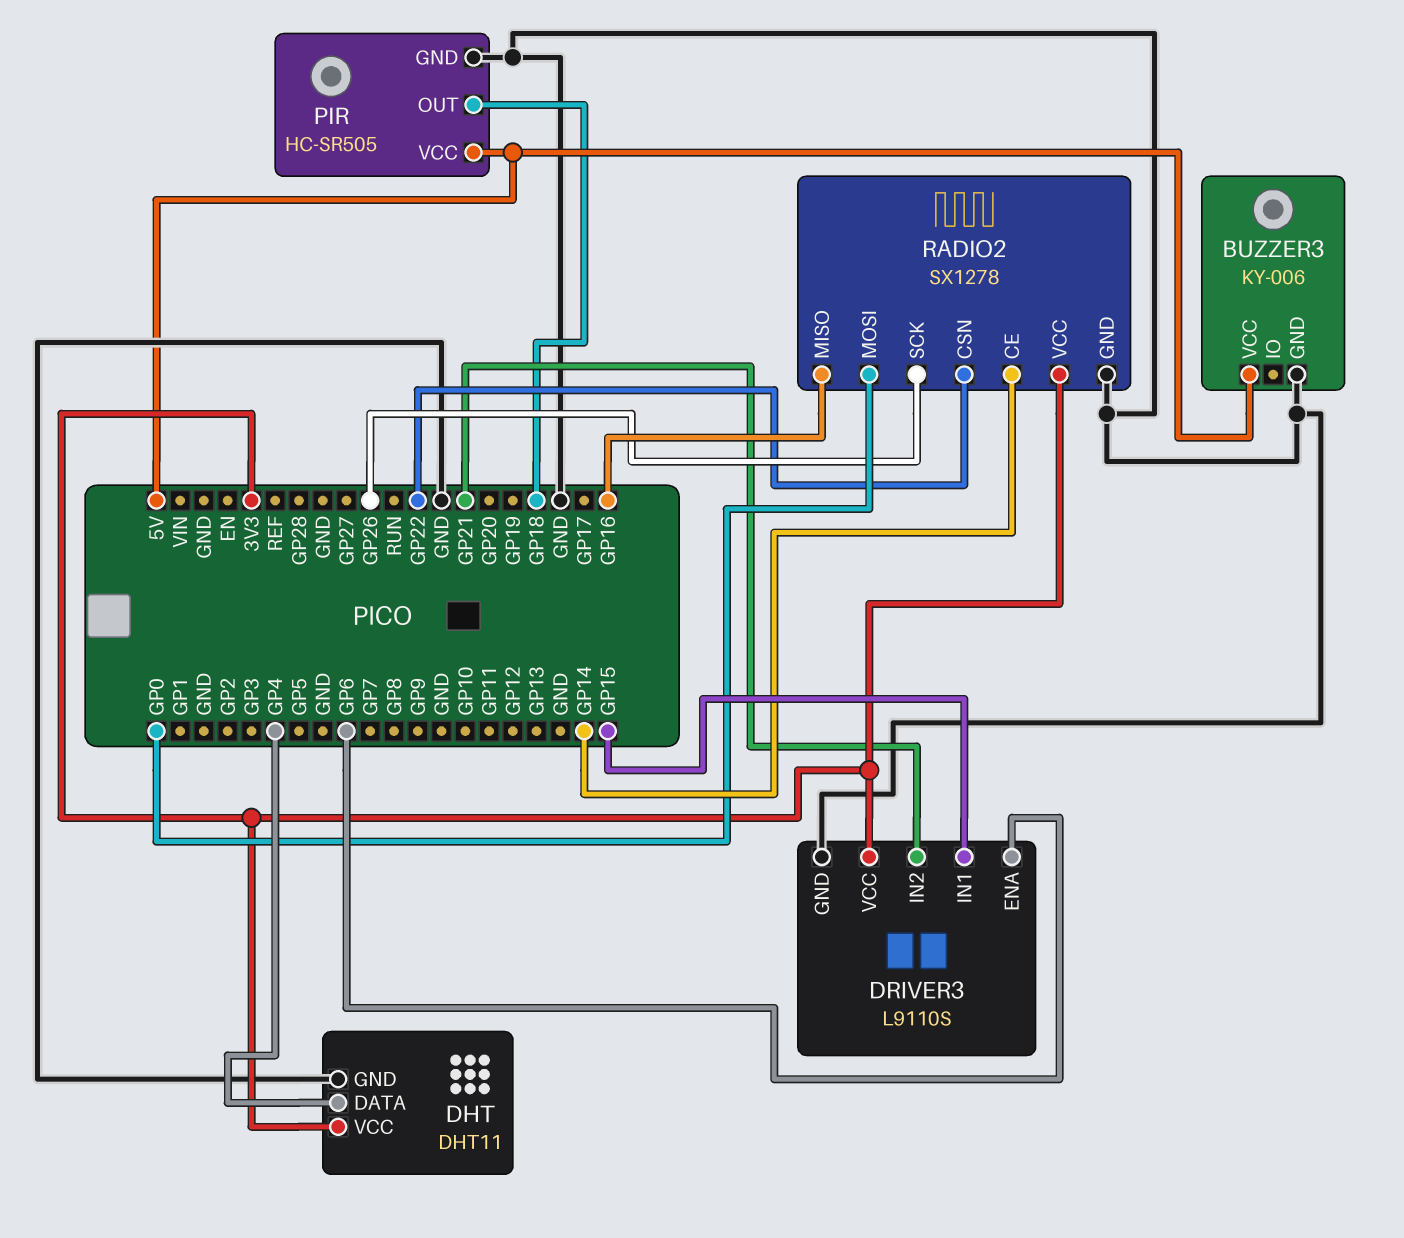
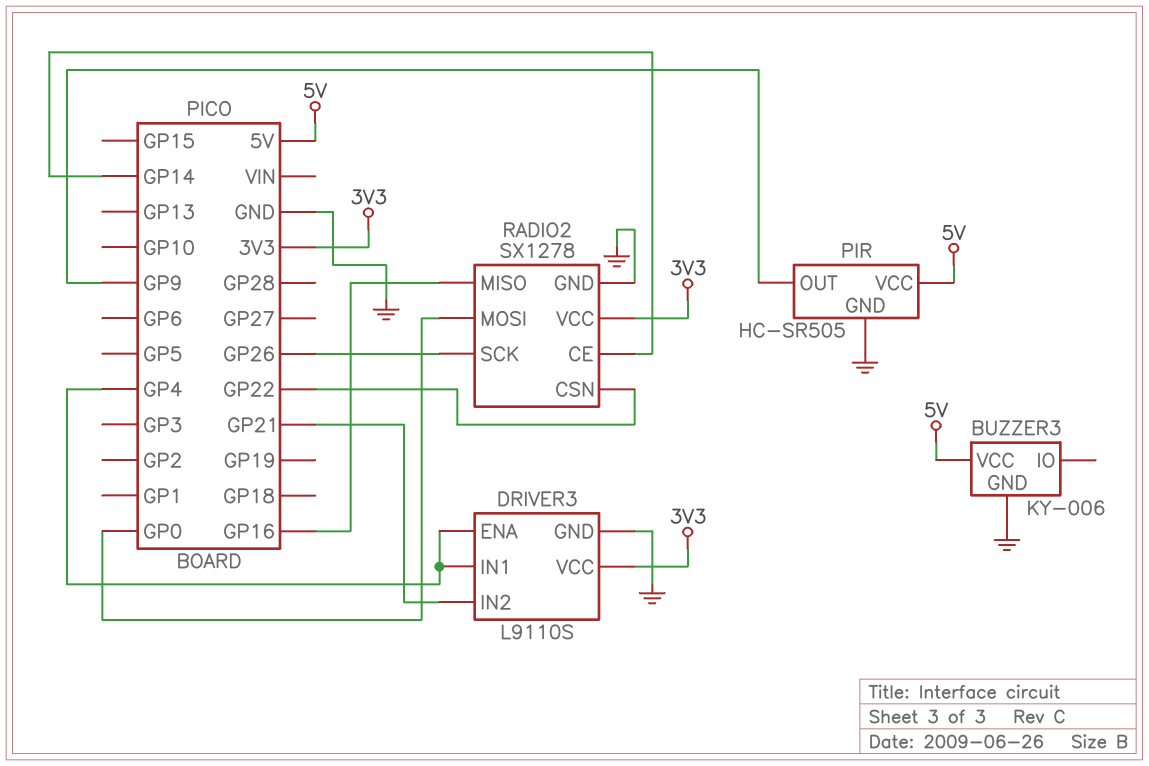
DHT: DHT11 -> none
DHT pin DATA: GP4 -> none
DHT pin GND: GND -> none
DHT pin VCC: 3V3 -> none
DRIVER3 pin ENA: GP6 -> GP4
DRIVER3 pin IN1: GP15 -> GP4
PIR pin OUT: GP18 -> GP9

